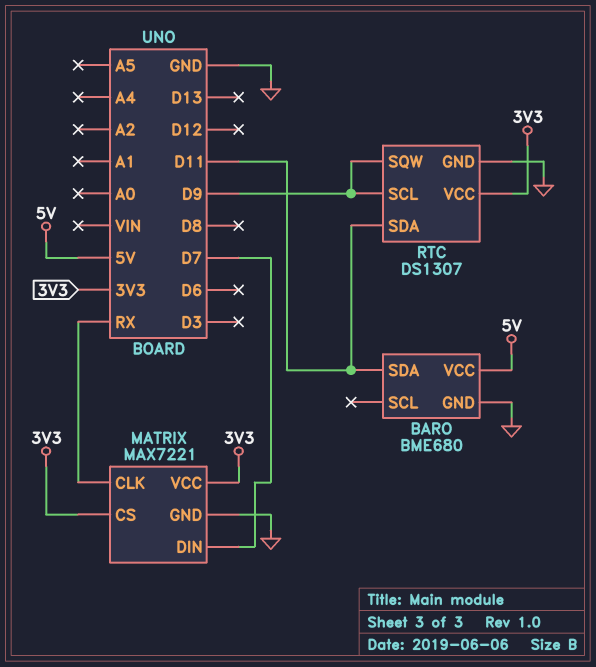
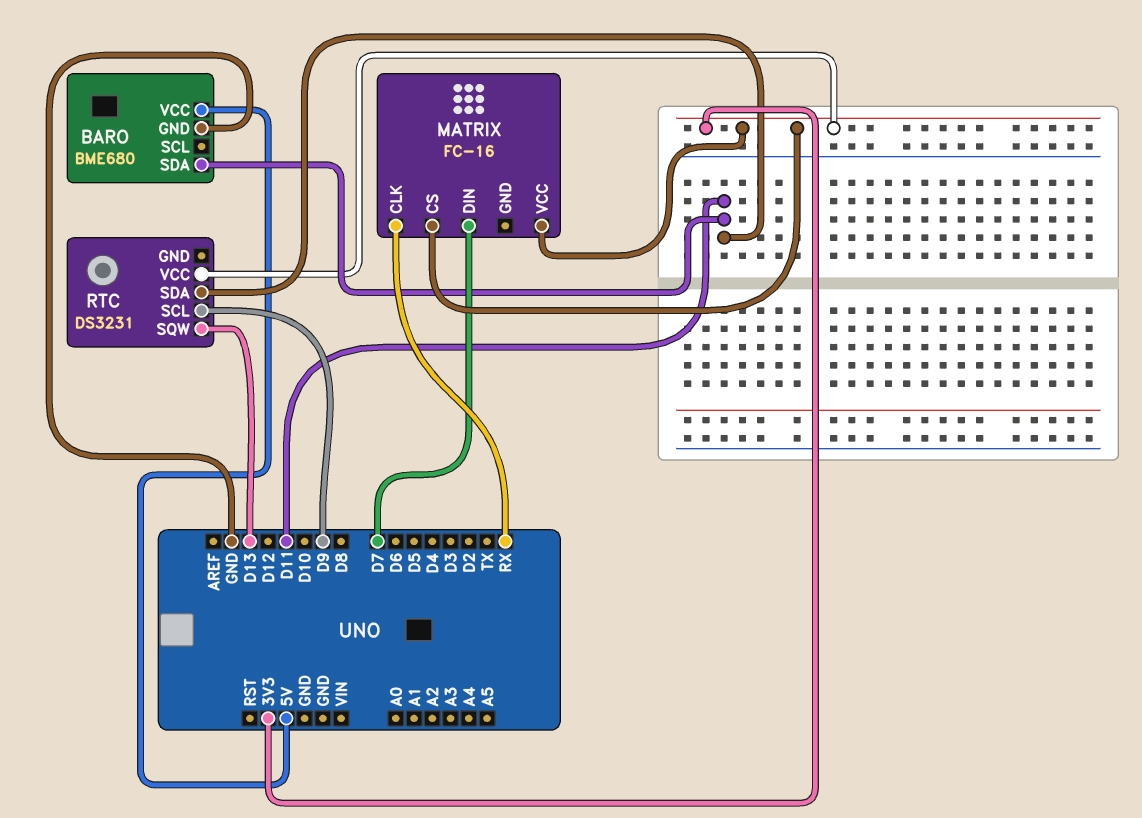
MATRIX: MAX7221 -> FC-16
MATRIX pin GND: GND -> none
RTC: DS1307 -> DS3231
RTC pin GND: GND -> none
RTC pin SQW: D9 -> D13

